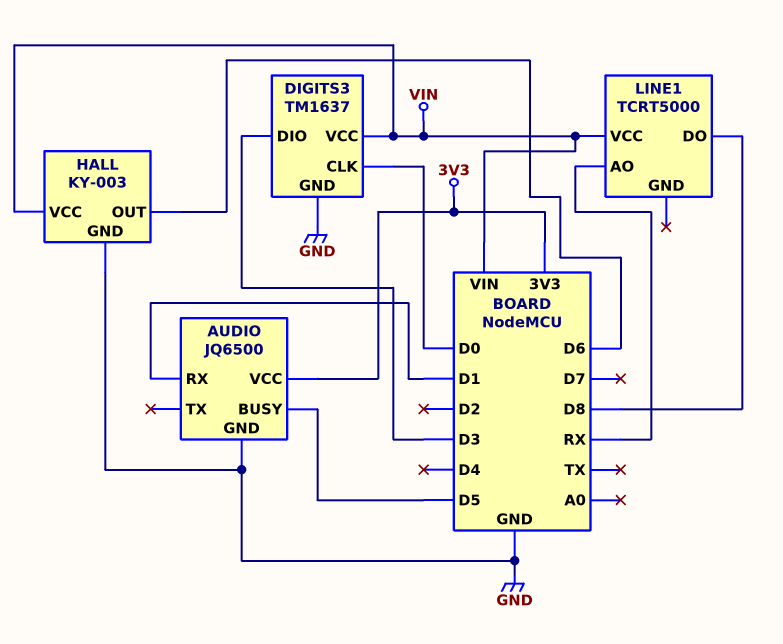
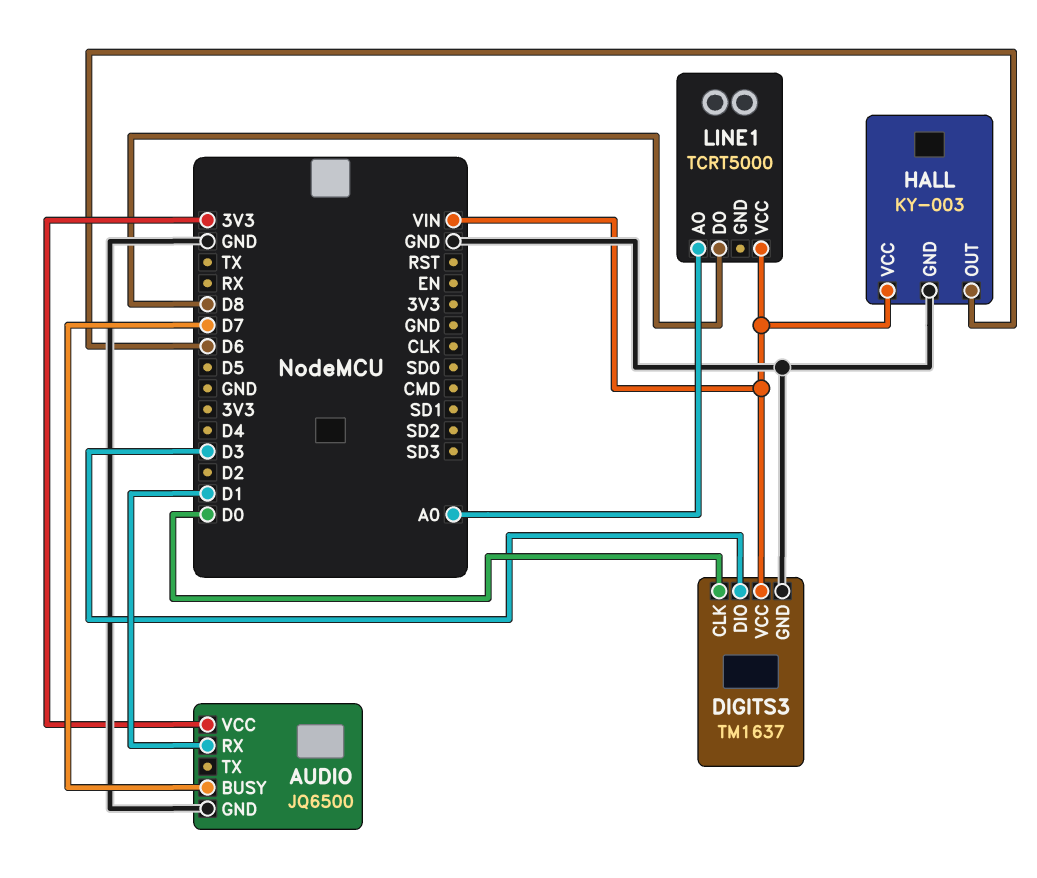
AUDIO pin BUSY: D5 -> D7
LINE1 pin AO: RX -> A0

